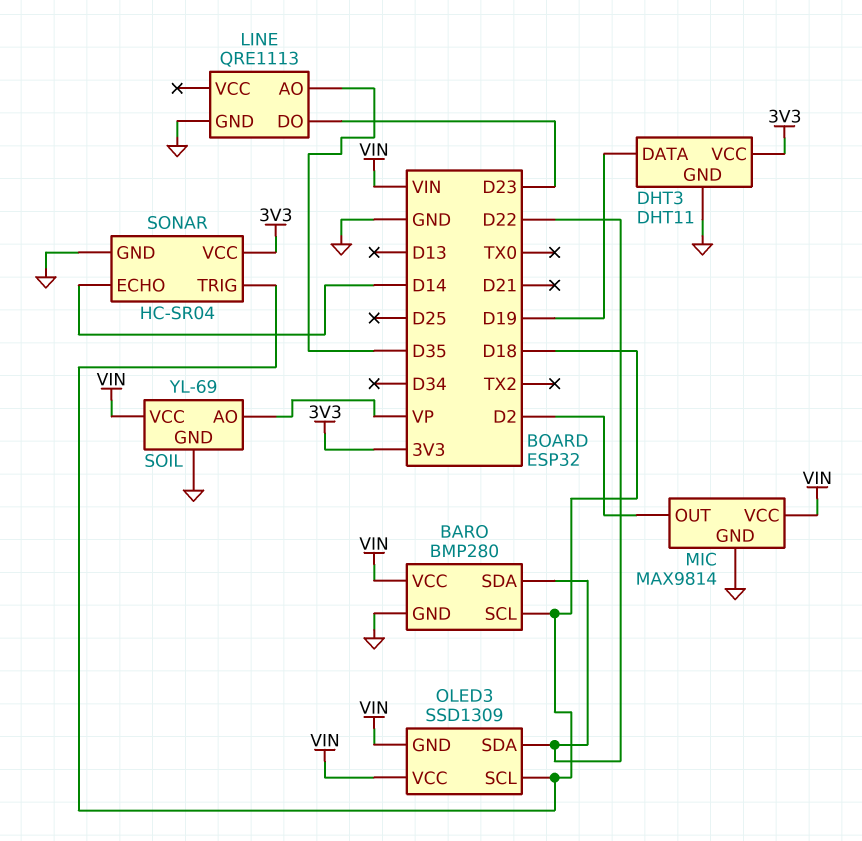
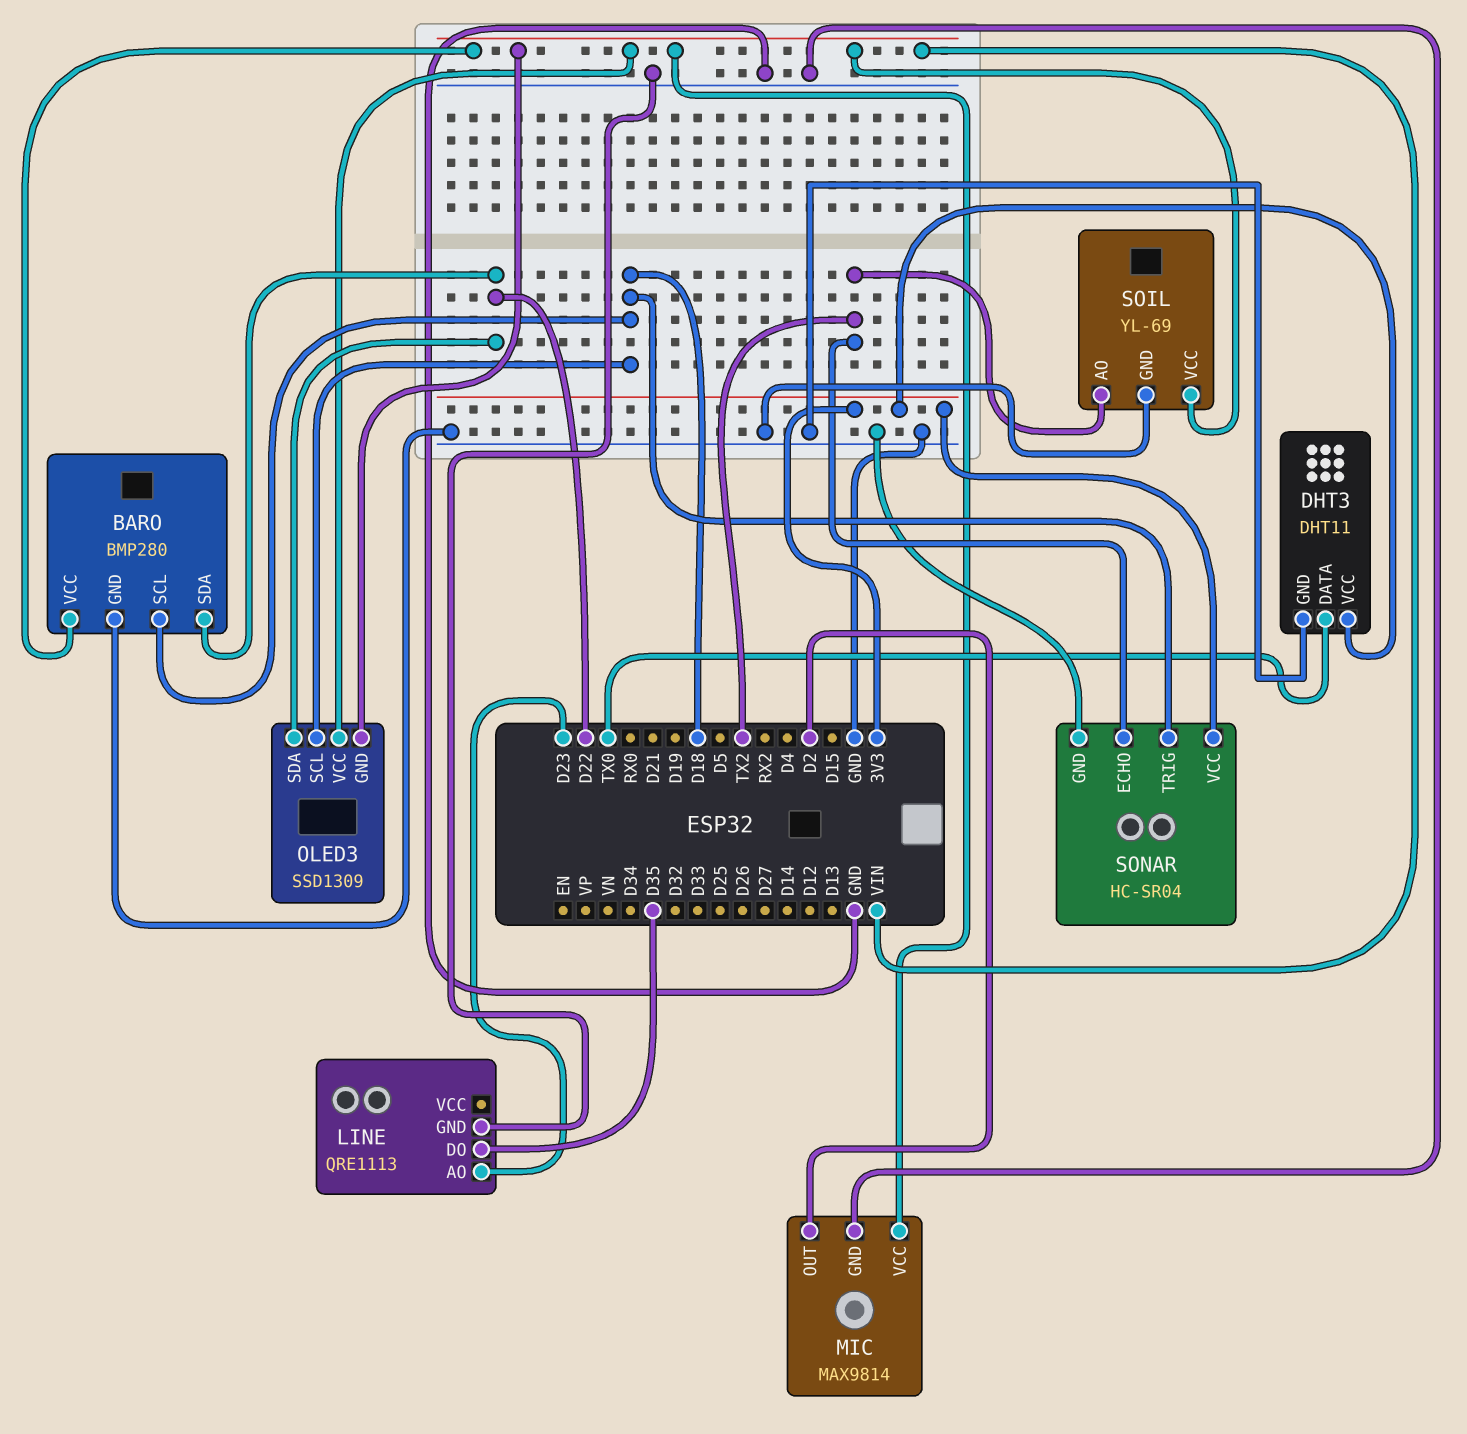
DHT3 pin DATA: D19 -> TX0
LINE pin AO: D35 -> D23
LINE pin DO: D23 -> D35
SOIL pin AO: VP -> TX2
SONAR pin ECHO: D14 -> TX2

